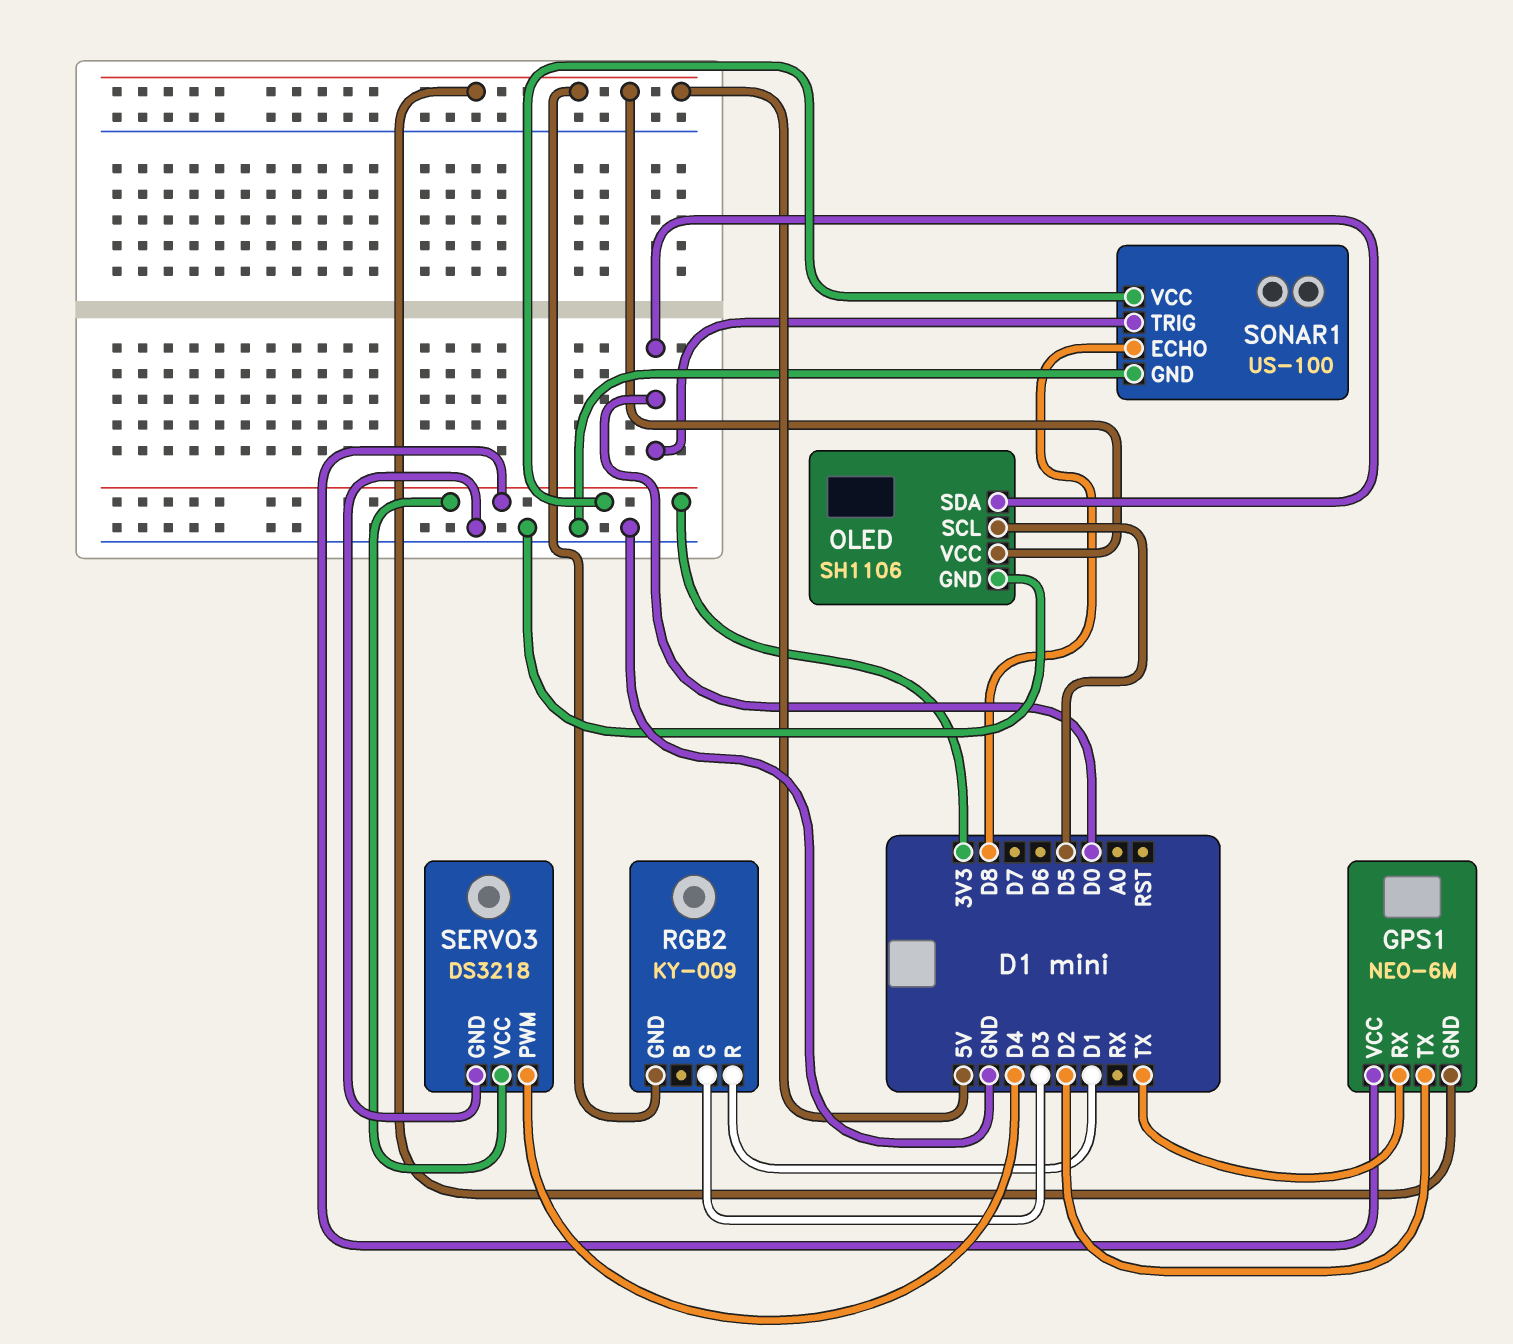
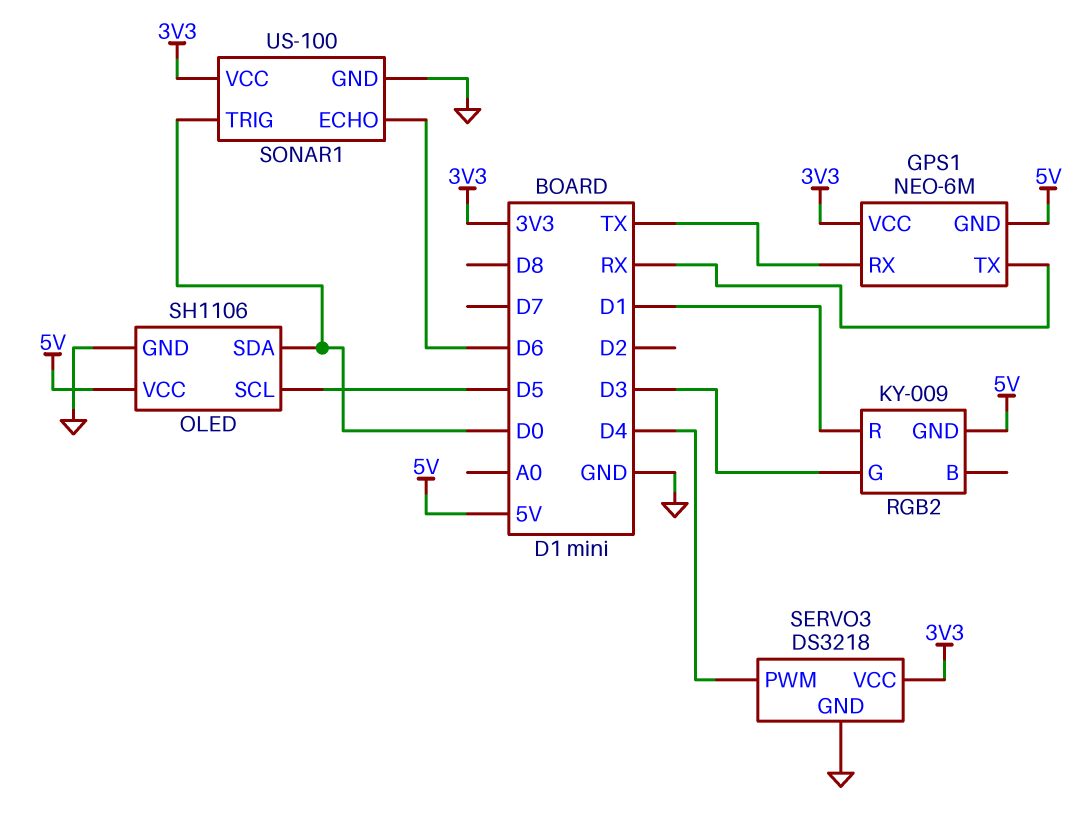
GPS1 pin TX: D2 -> RX
SONAR1 pin ECHO: D8 -> D6

